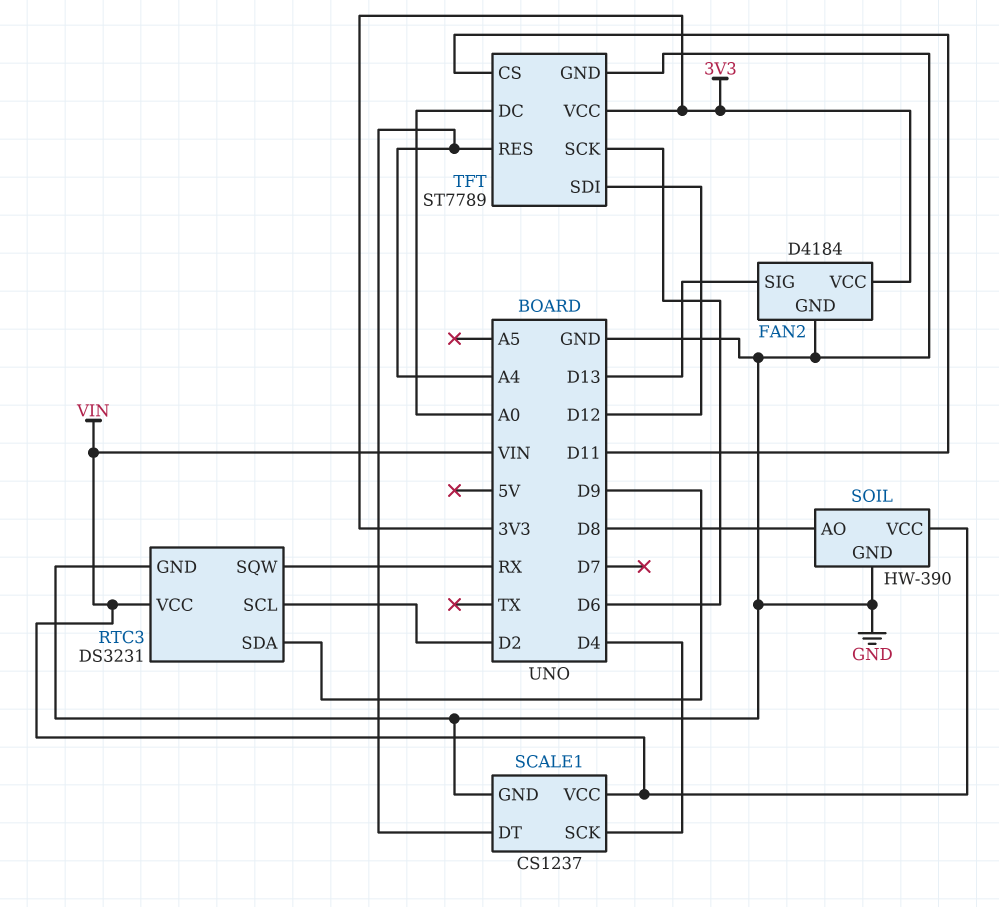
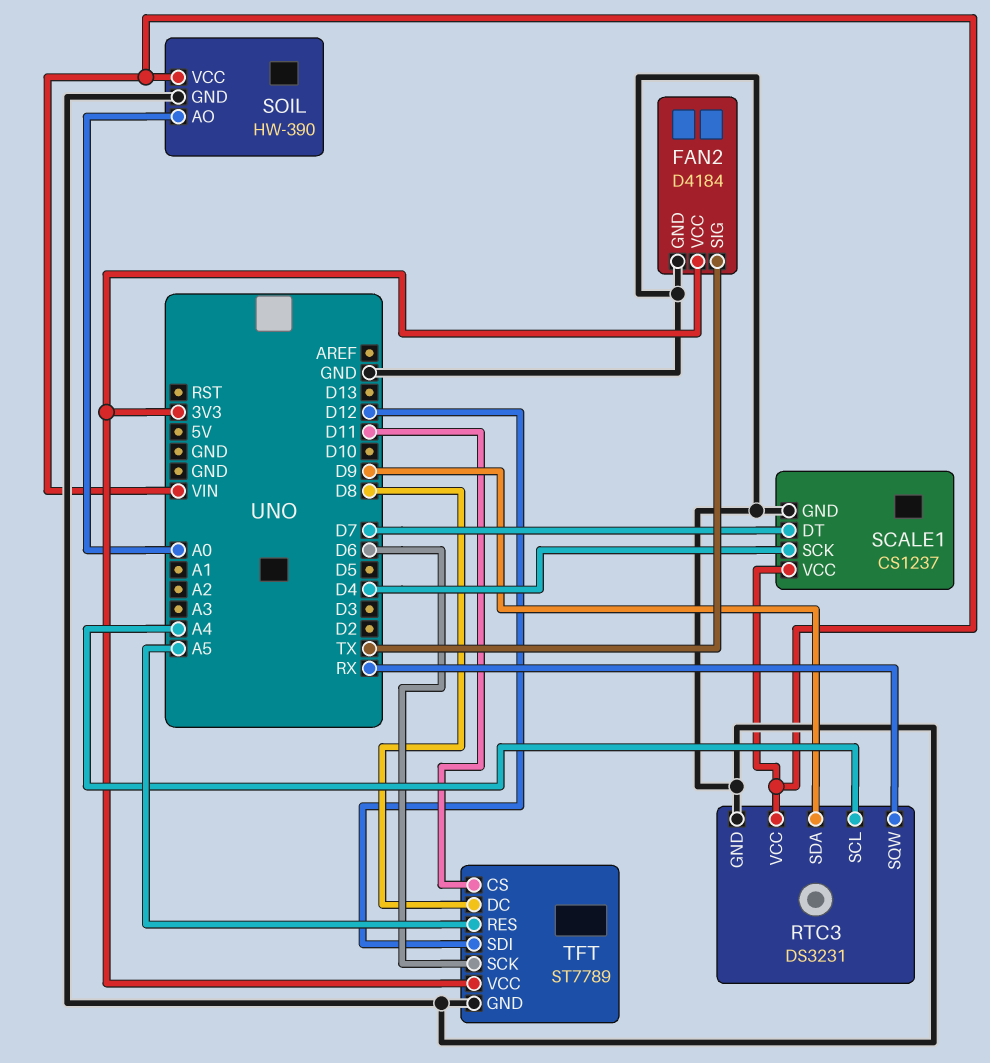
FAN2 pin SIG: D13 -> TX
RTC3 pin SCL: D2 -> A4
SCALE1 pin DT: A4 -> D7
SOIL pin AO: D8 -> A0
TFT pin DC: A0 -> D8
TFT pin RES: A4 -> A5

